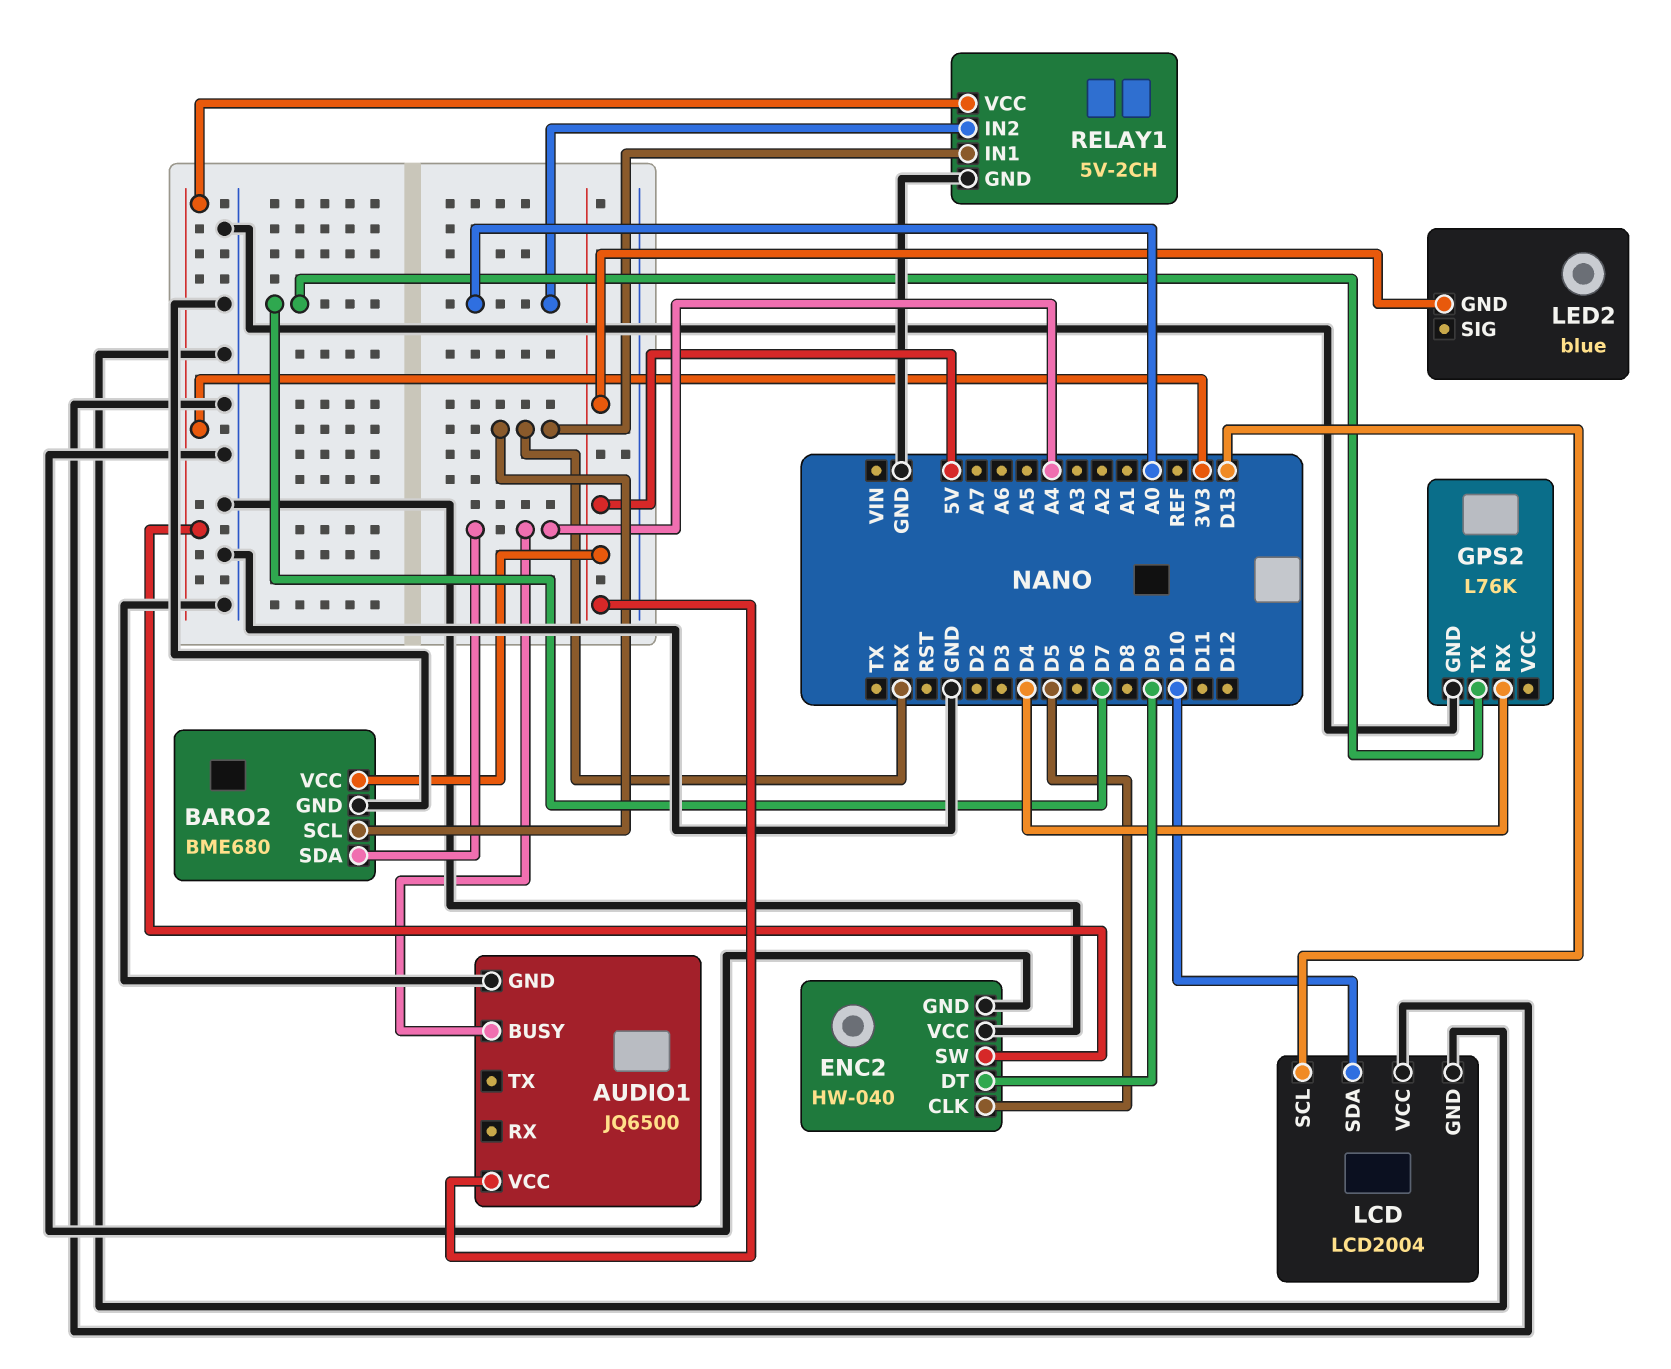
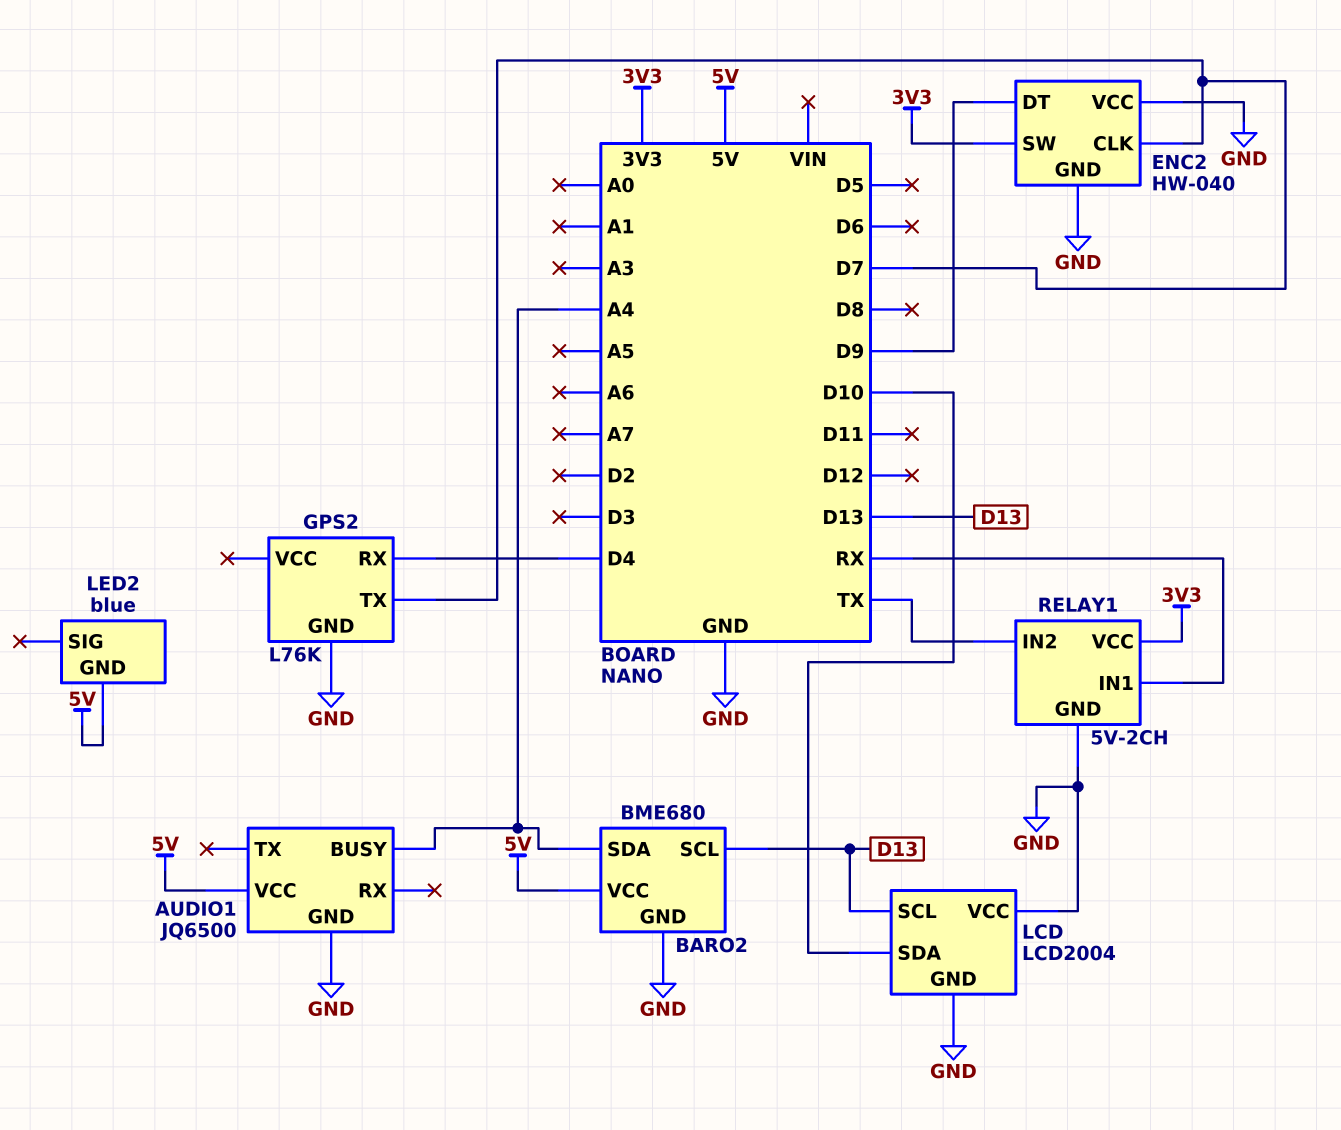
BARO2 pin SCL: RX -> D13
ENC2 pin CLK: D5 -> D7
RELAY1 pin IN2: A0 -> TX

